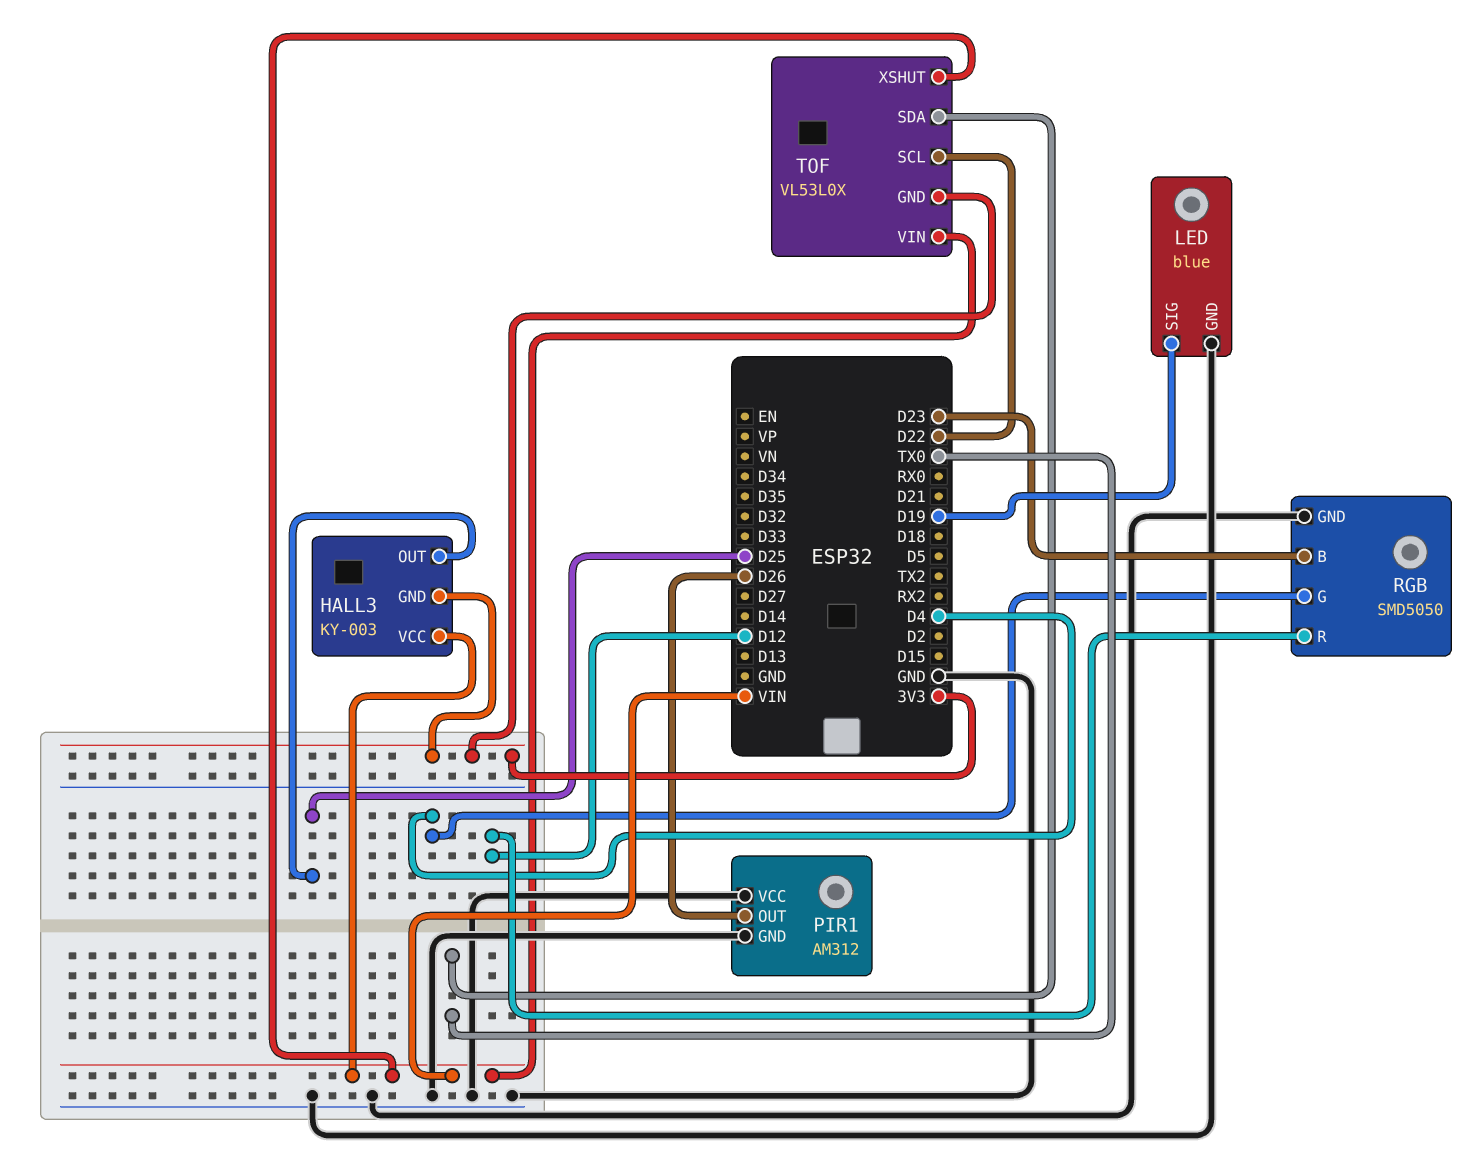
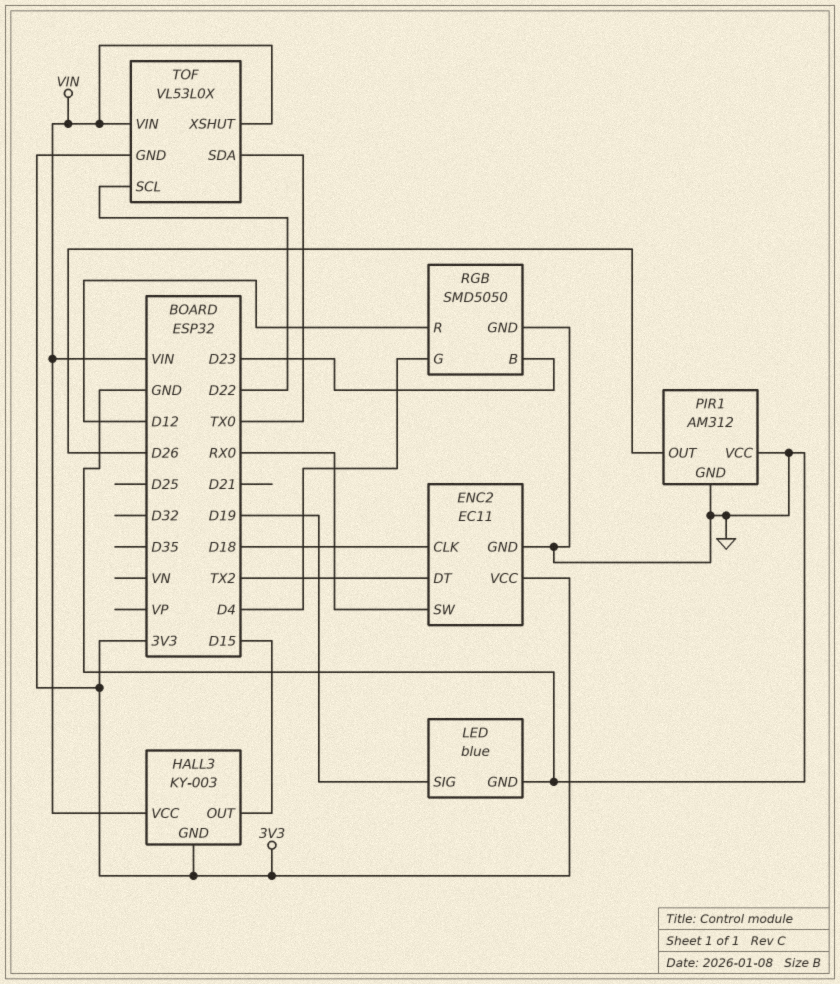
ENC2: none -> EC11
ENC2 pin CLK: none -> D18
ENC2 pin DT: none -> TX2
ENC2 pin GND: none -> GND
ENC2 pin SW: none -> RX0
ENC2 pin VCC: none -> 3V3
HALL3 pin OUT: D25 -> D15

